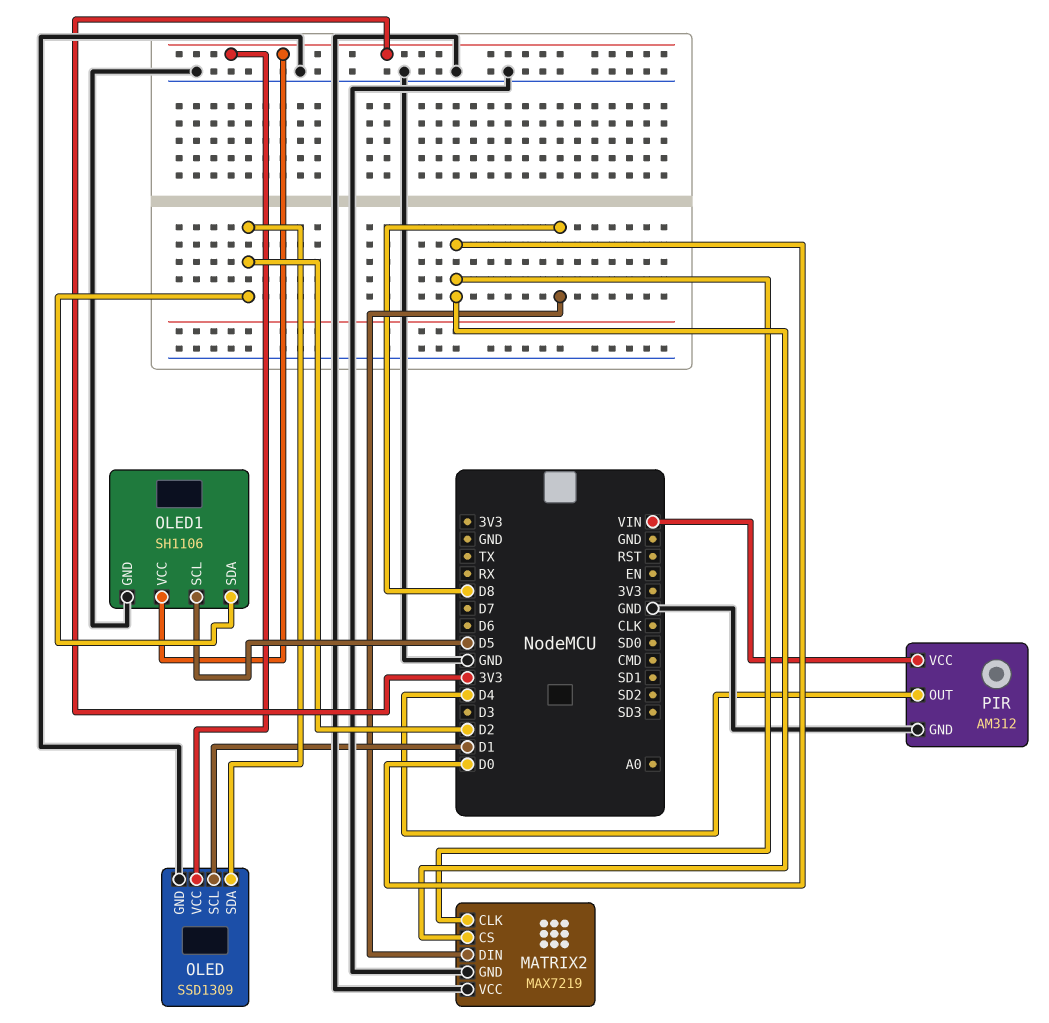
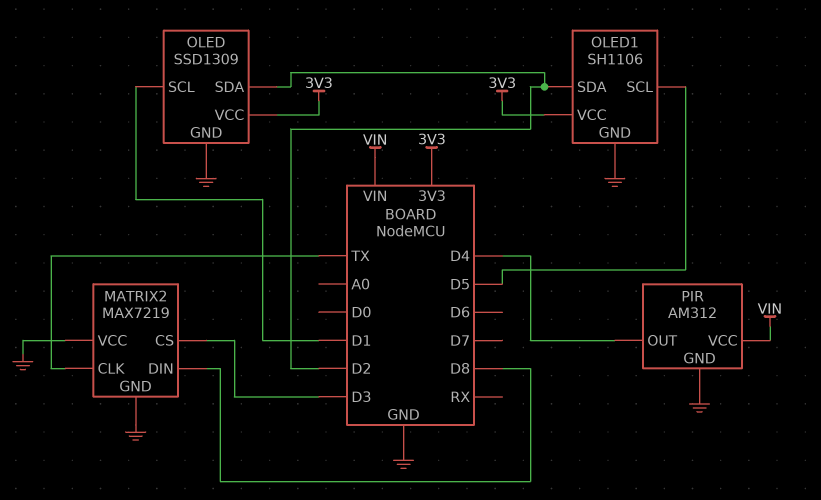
MATRIX2 pin CLK: D0 -> TX
MATRIX2 pin CS: D0 -> D3

